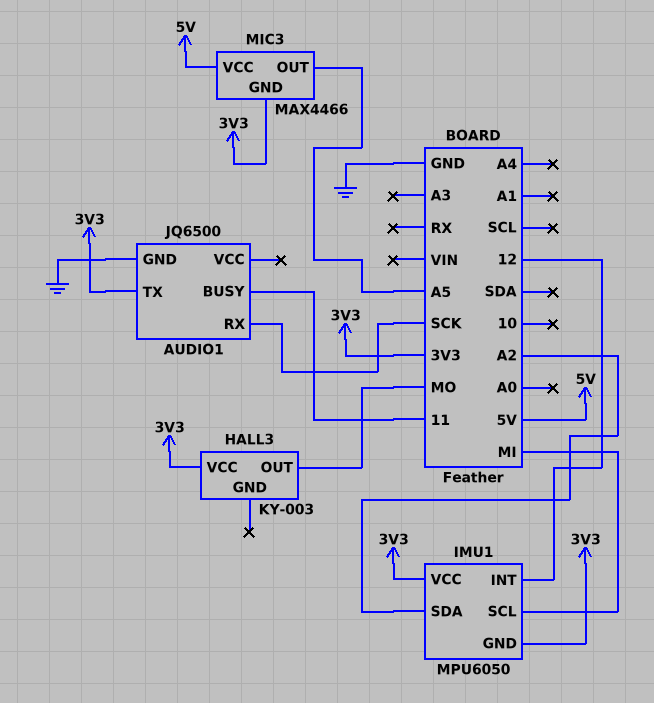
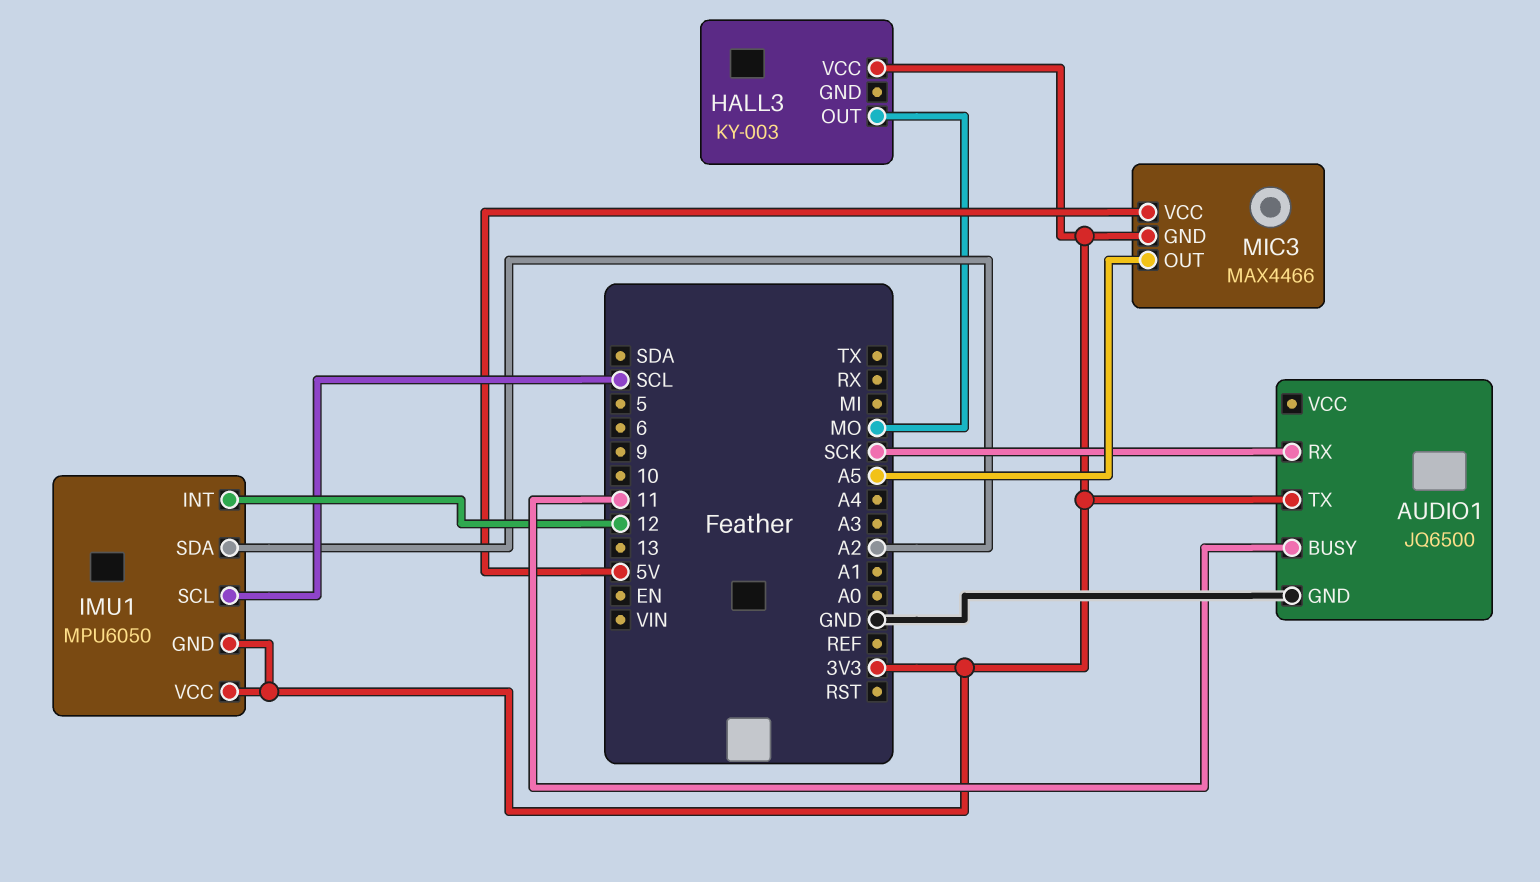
IMU1 pin SCL: MI -> SCL

